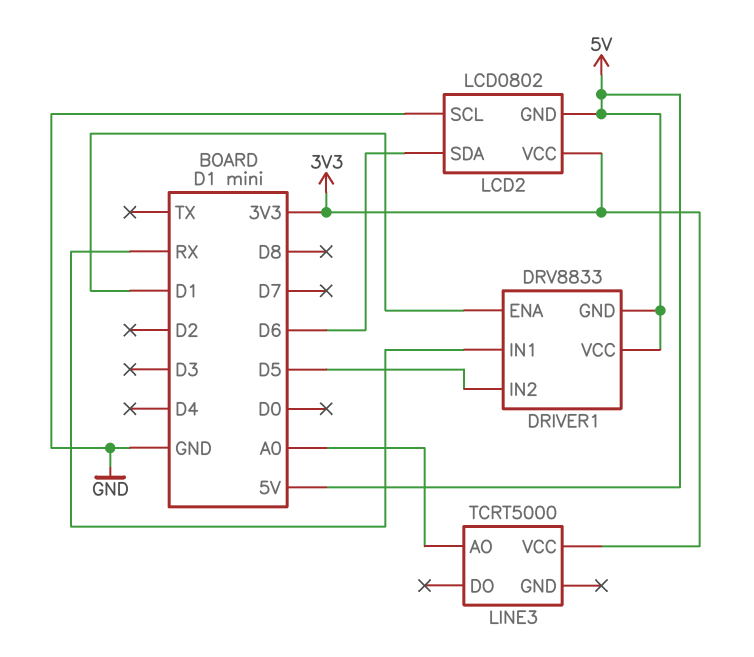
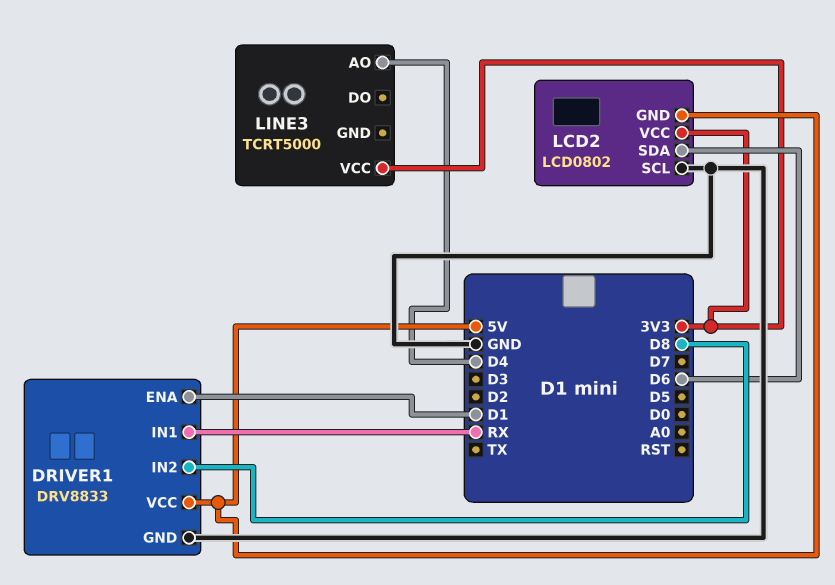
DRIVER1 pin GND: 5V -> GND
DRIVER1 pin IN2: D5 -> D8
LINE3 pin AO: A0 -> D4

